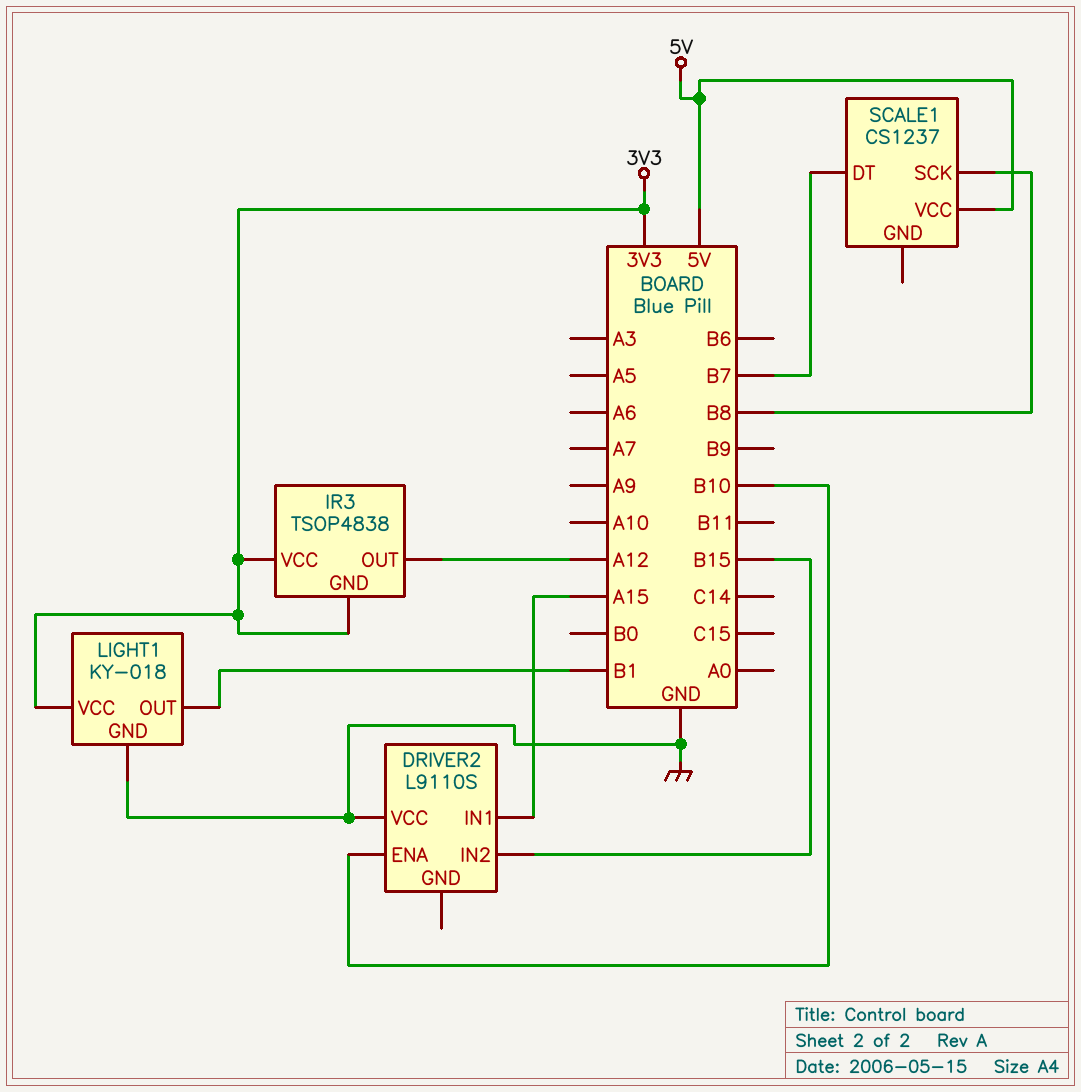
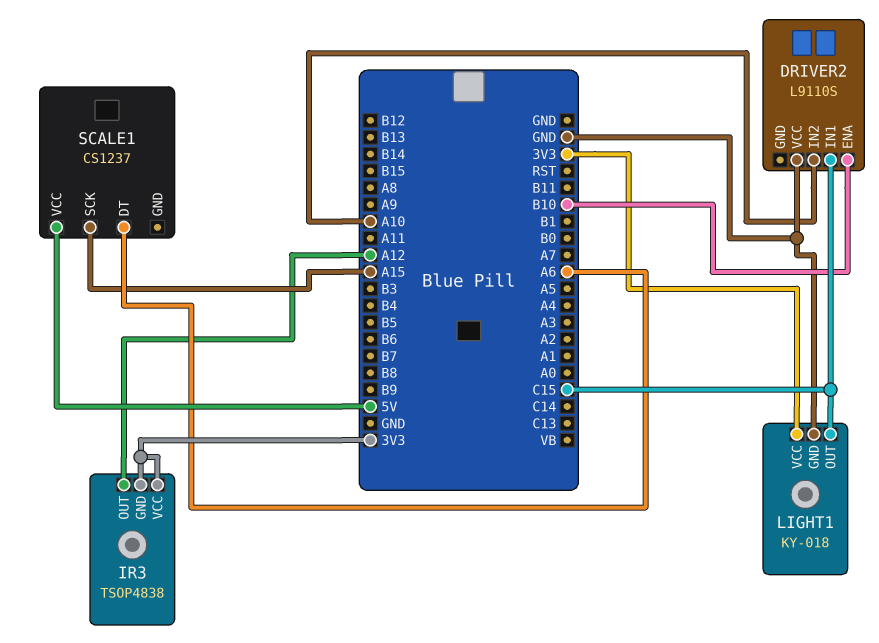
DRIVER2 pin IN1: A15 -> C15
DRIVER2 pin IN2: B15 -> A10
LIGHT1 pin OUT: B1 -> C15
SCALE1 pin DT: B7 -> A6
SCALE1 pin SCK: B8 -> A15

